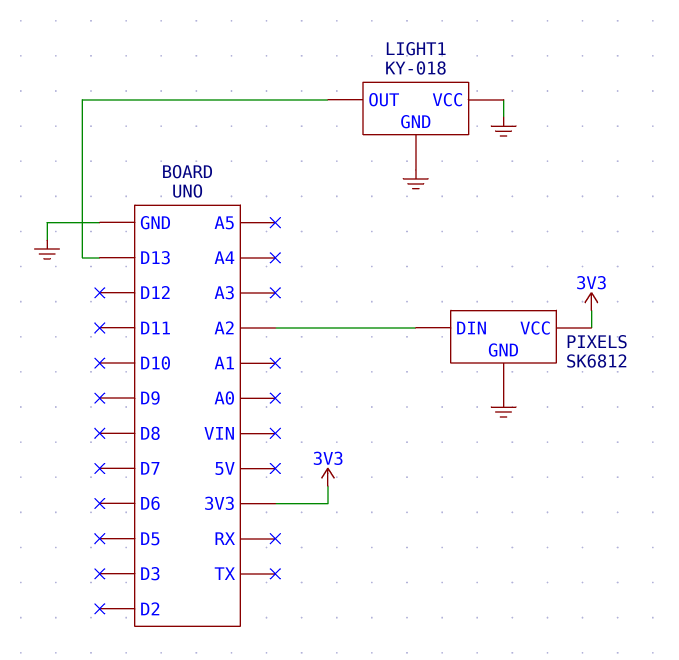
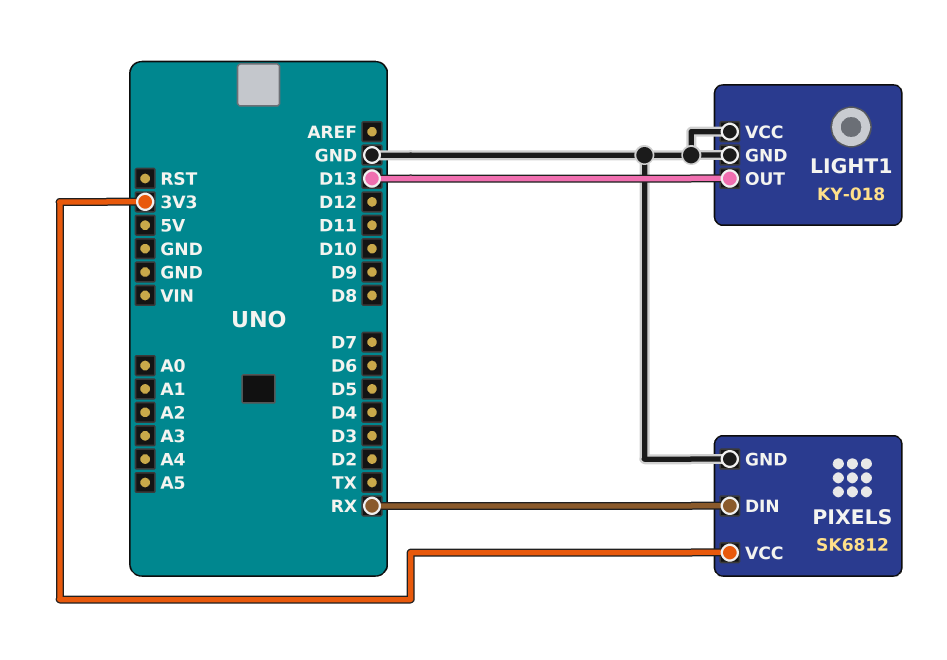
PIXELS pin DIN: A2 -> RX

